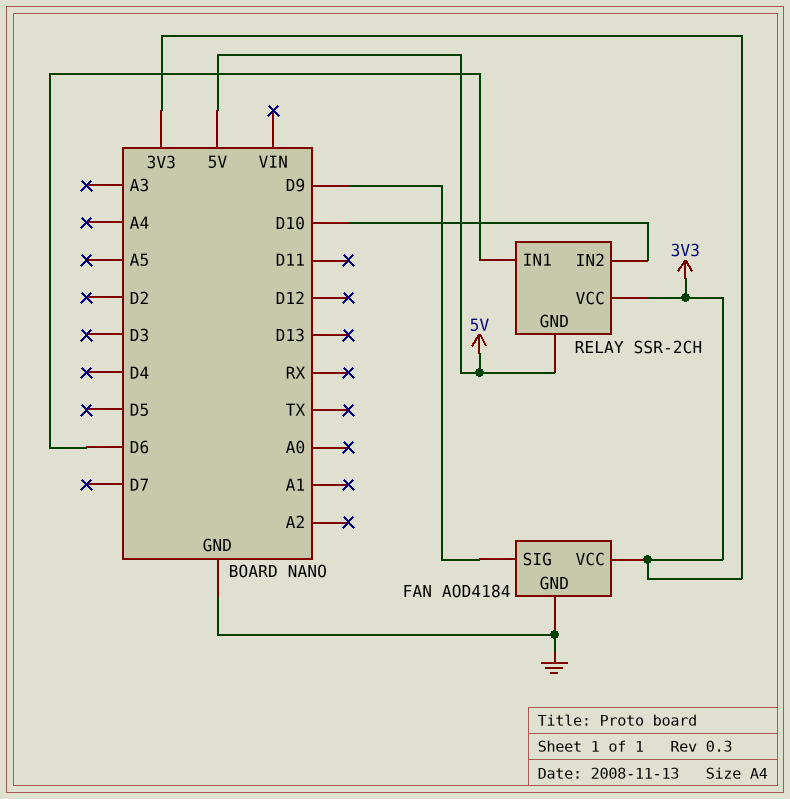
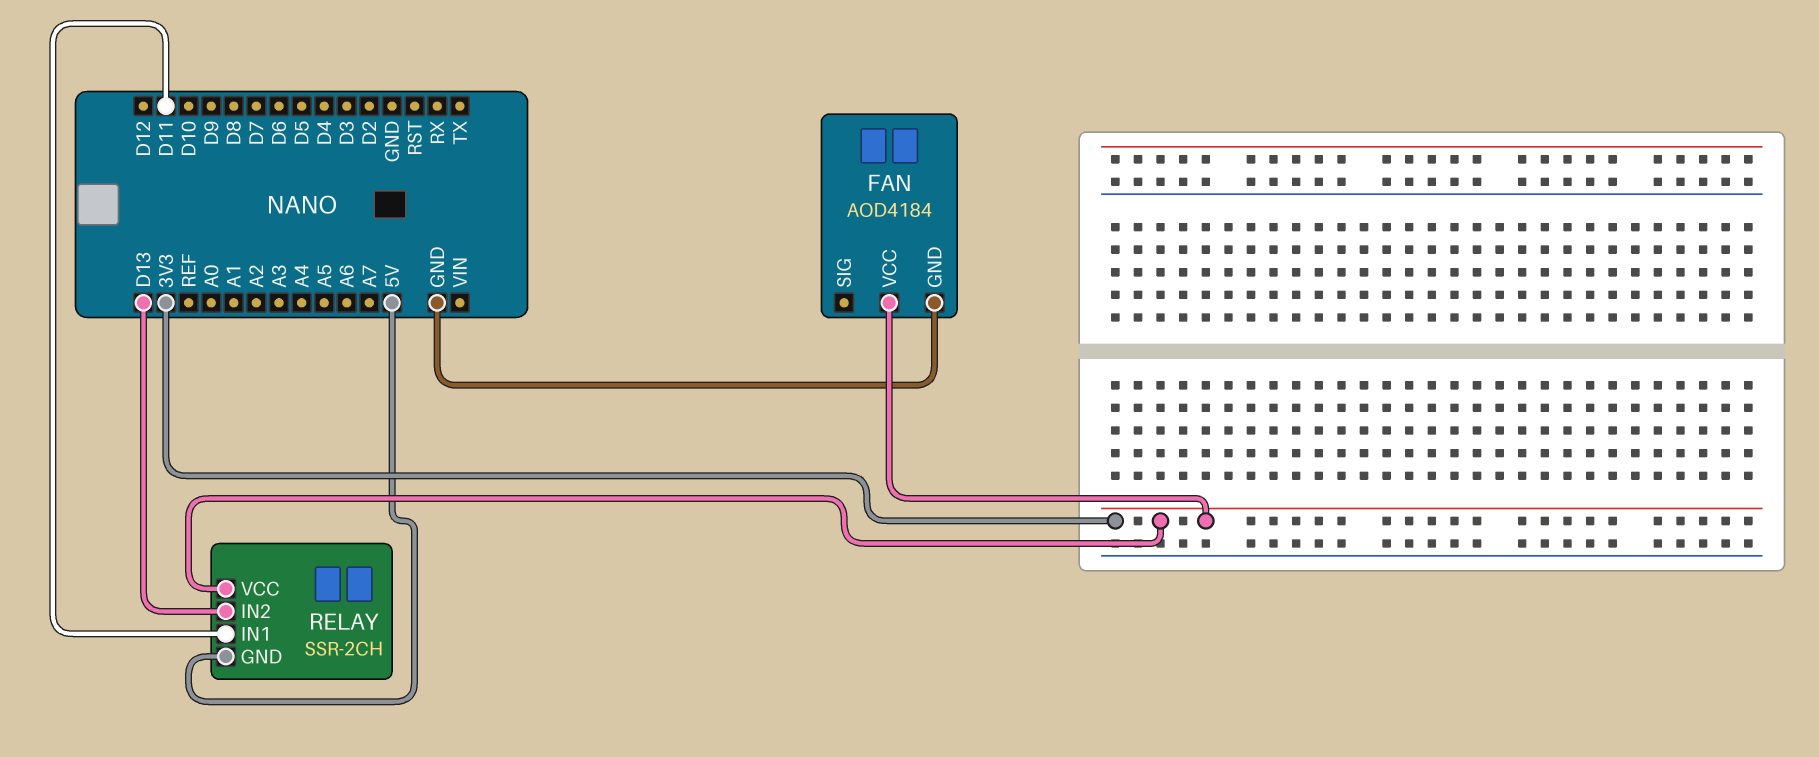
FAN pin SIG: D9 -> none
RELAY pin IN1: D6 -> D11
RELAY pin IN2: D10 -> D13

